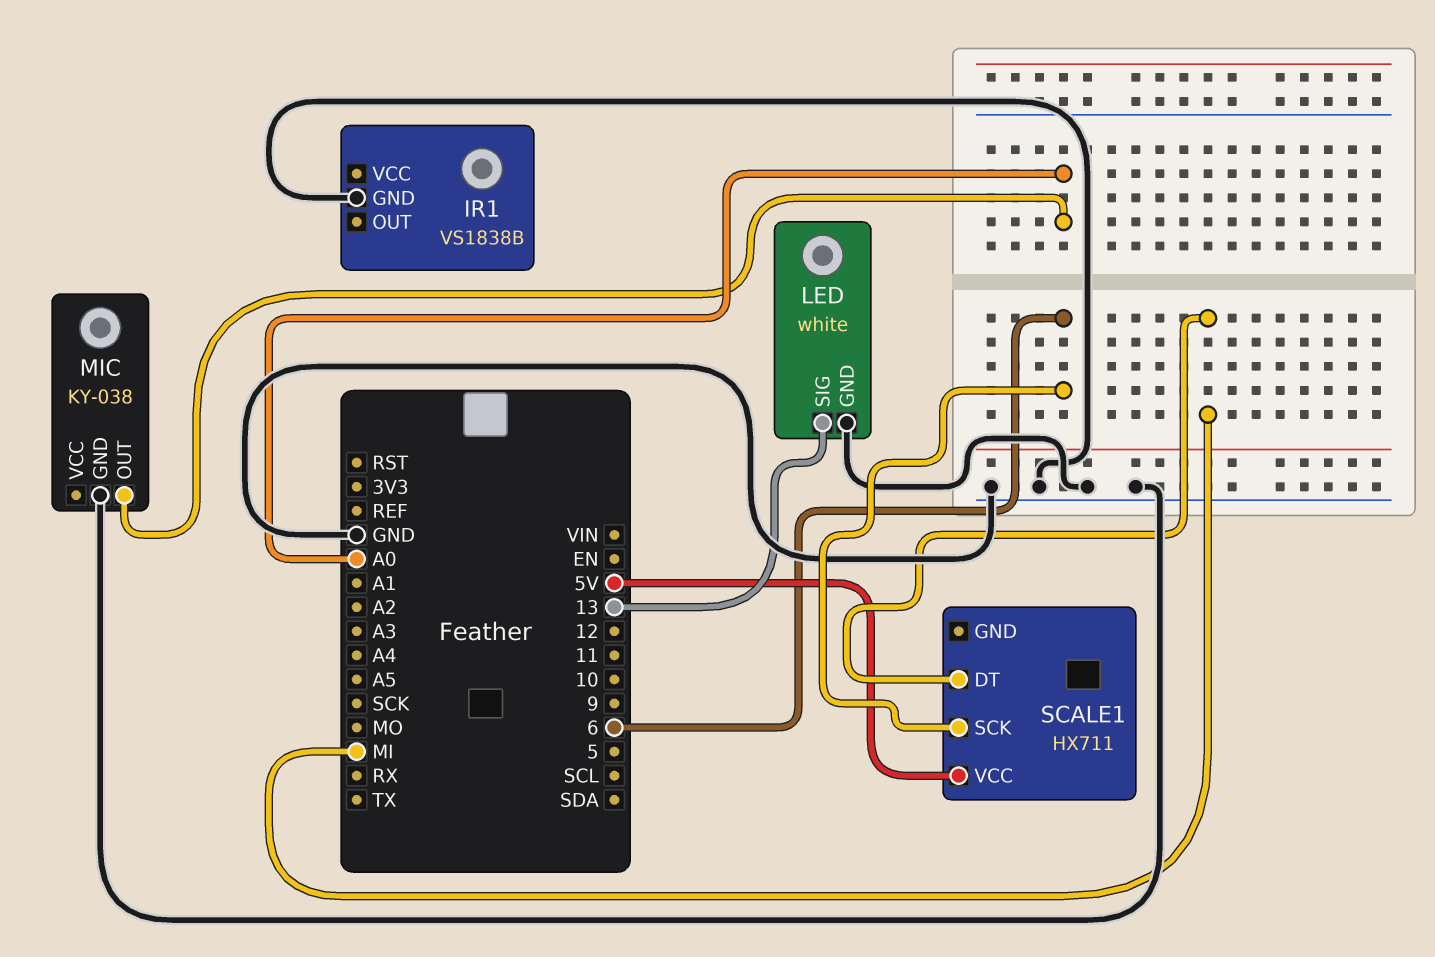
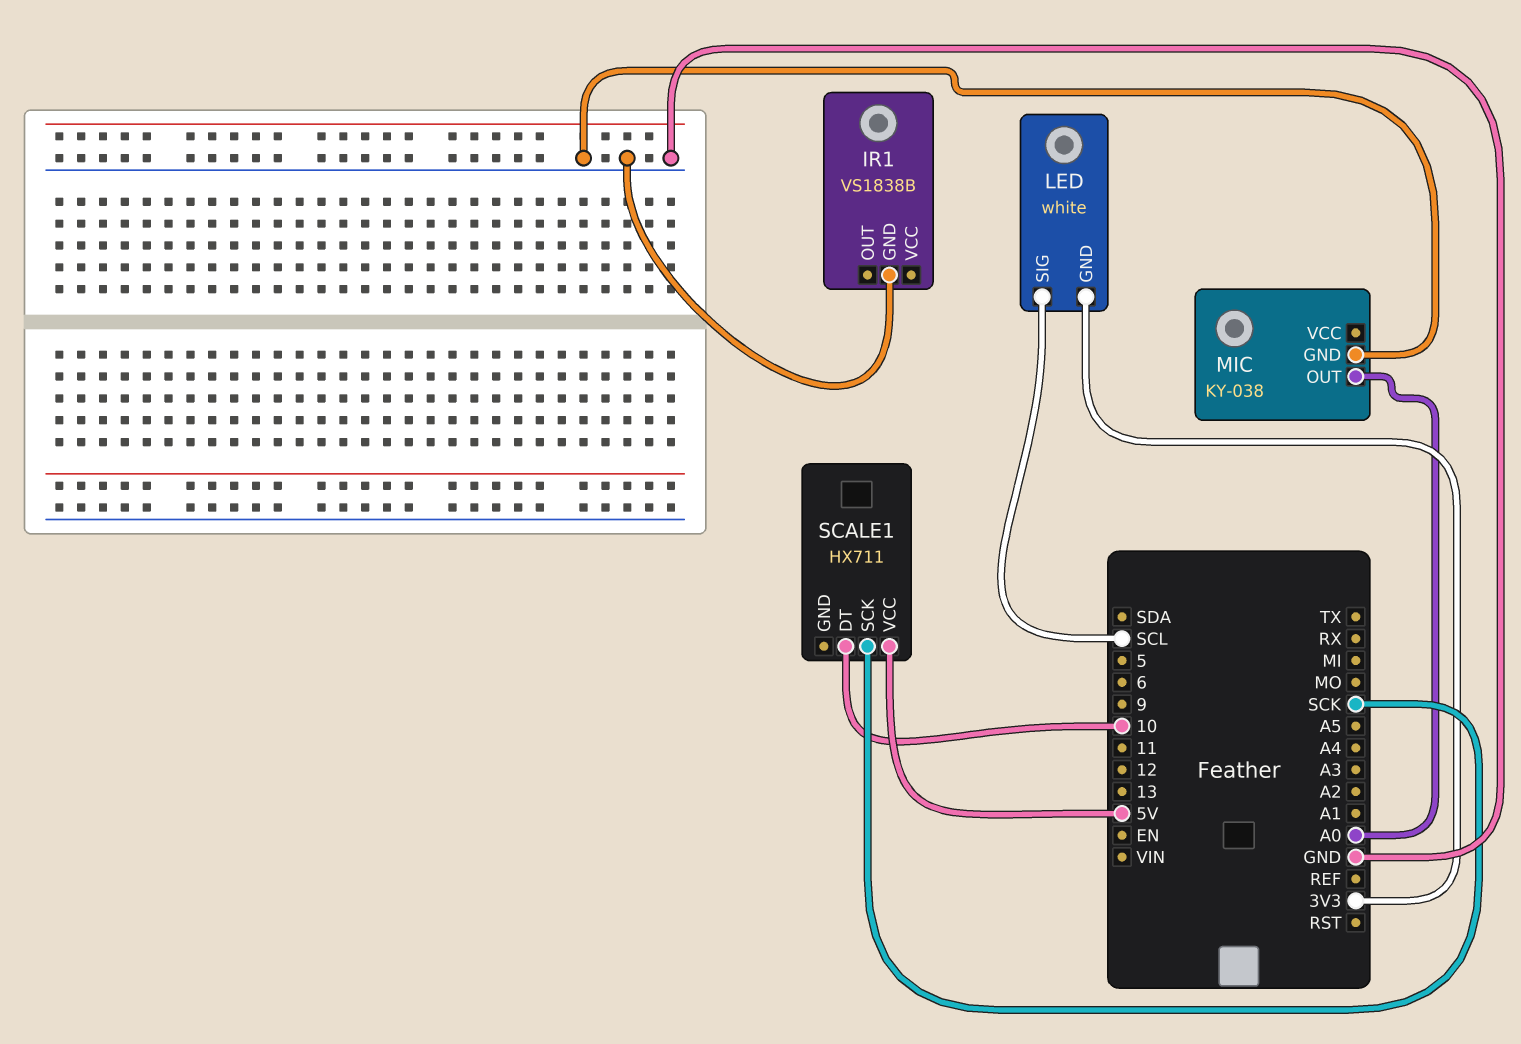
LED pin GND: GND -> 3V3
LED pin SIG: 13 -> SCL
SCALE1 pin DT: MI -> 10
SCALE1 pin SCK: 6 -> SCK

